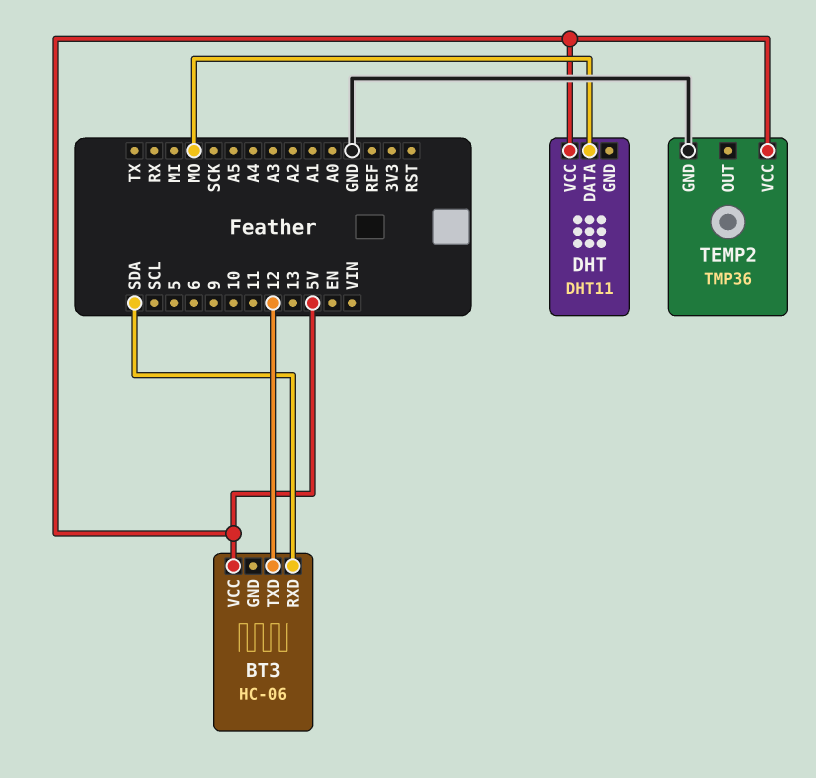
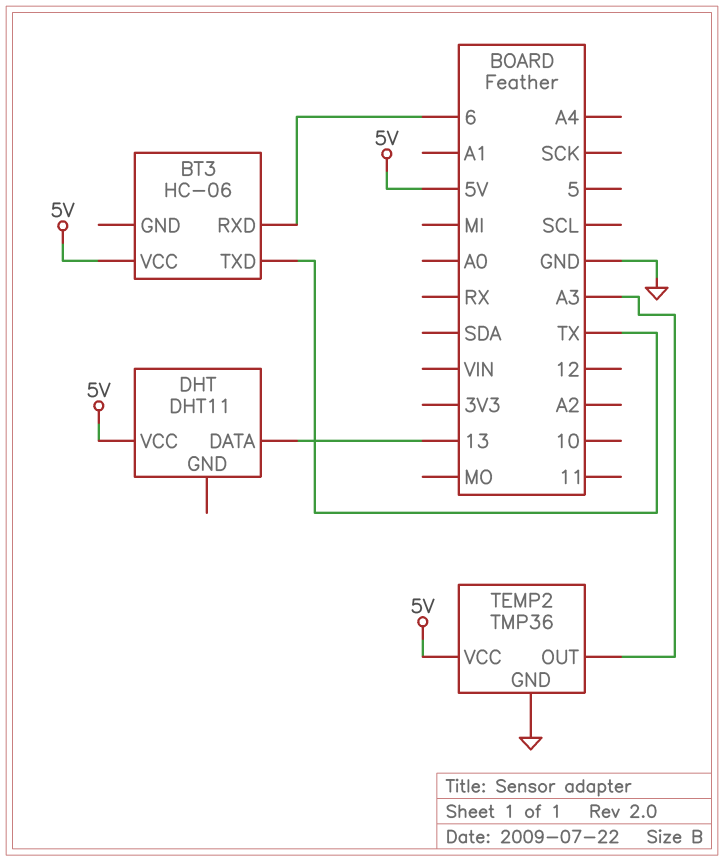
BT3 pin RXD: SDA -> 6
BT3 pin TXD: 12 -> TX
DHT pin DATA: MO -> 13
TEMP2 pin OUT: none -> A3

